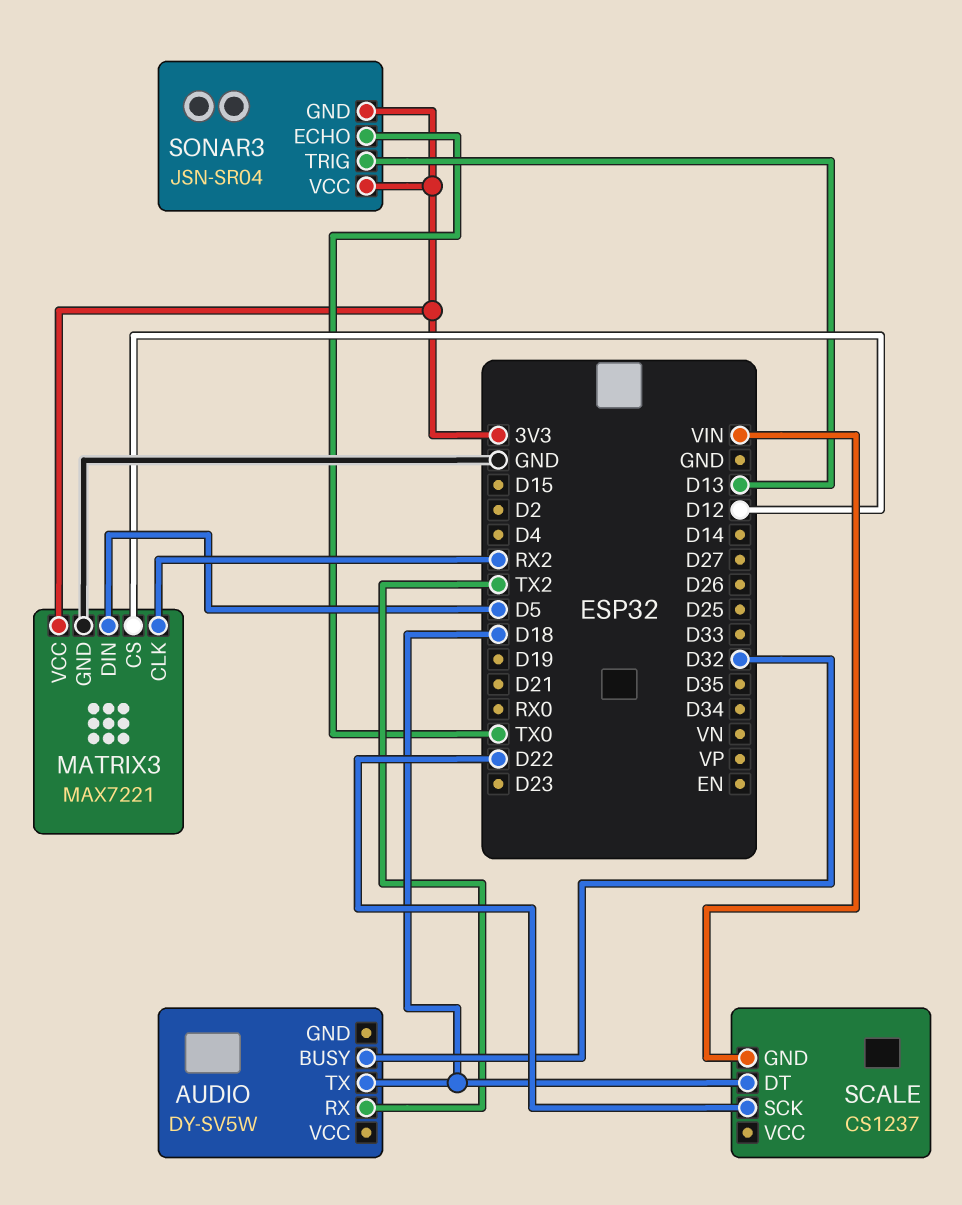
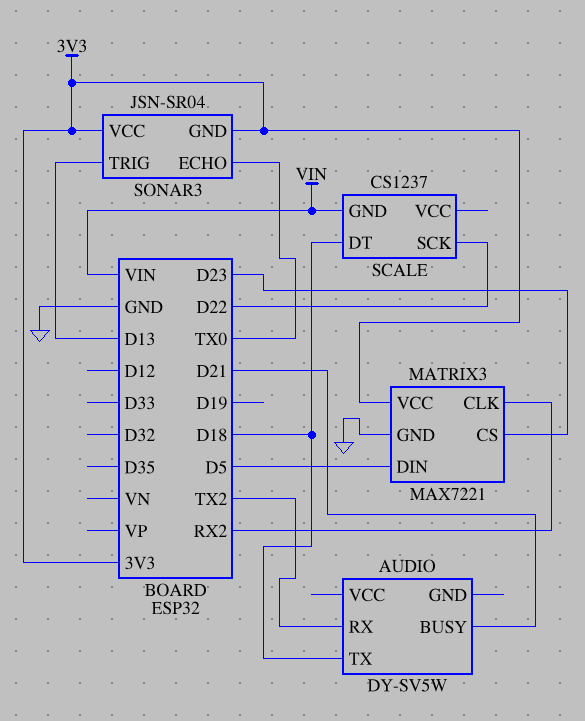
AUDIO pin BUSY: D32 -> D21
MATRIX3 pin CS: D12 -> D23

